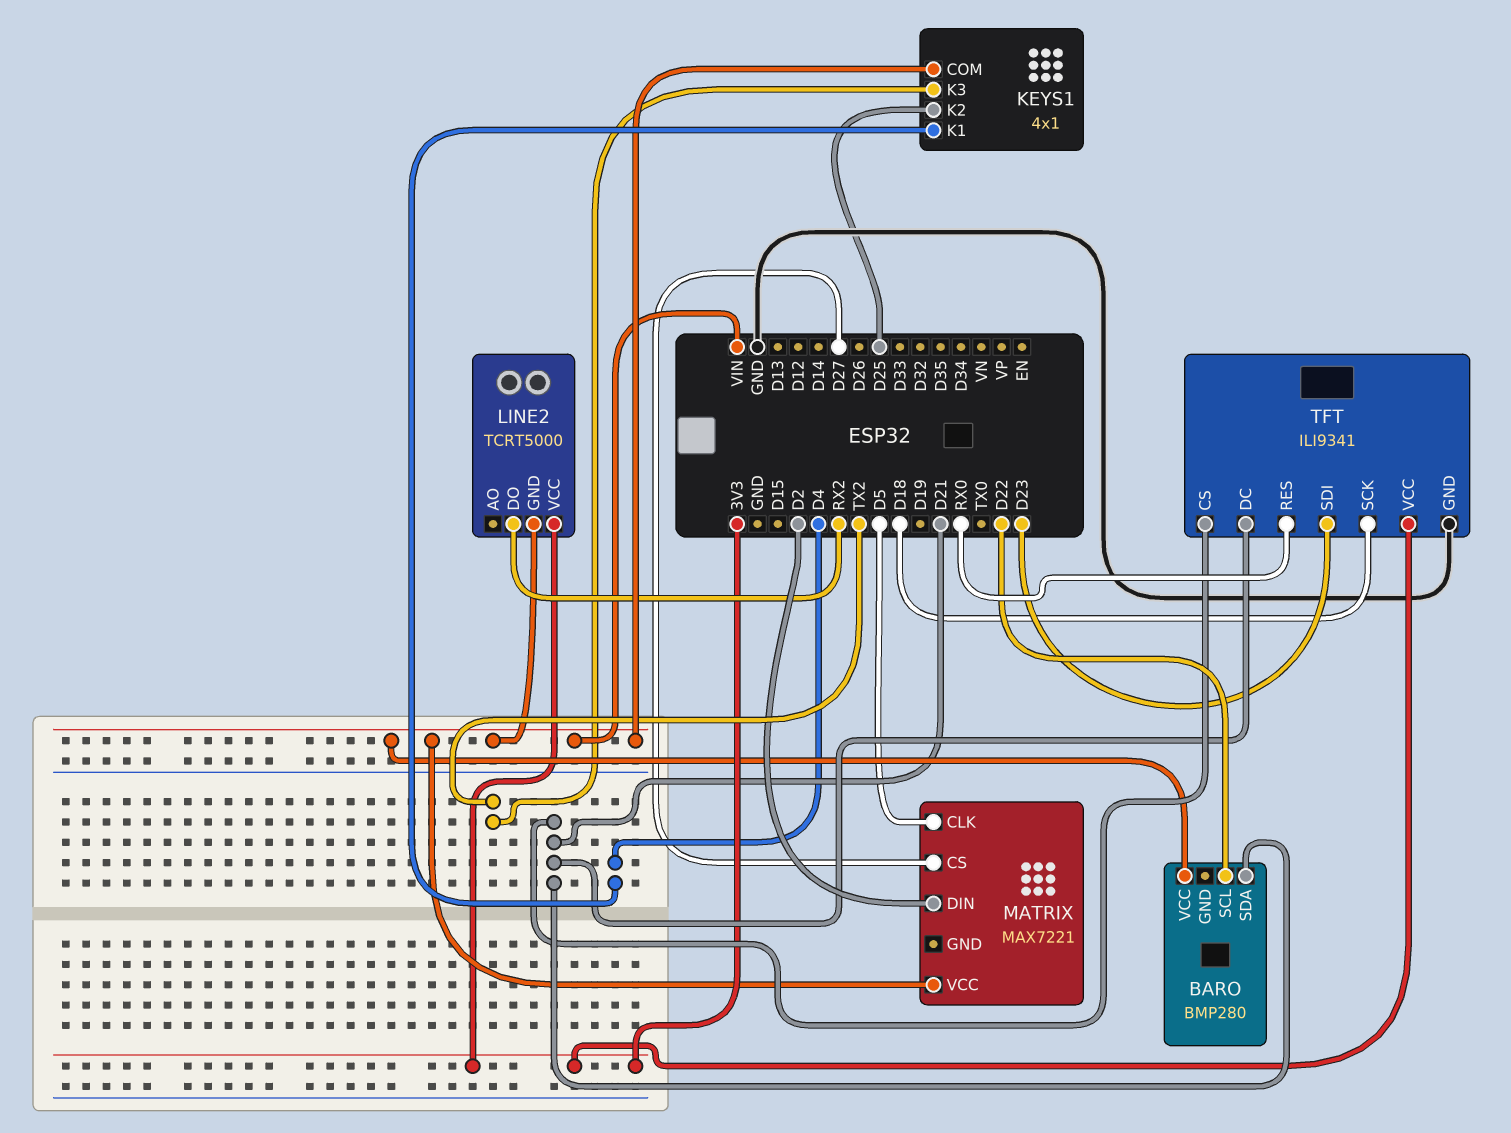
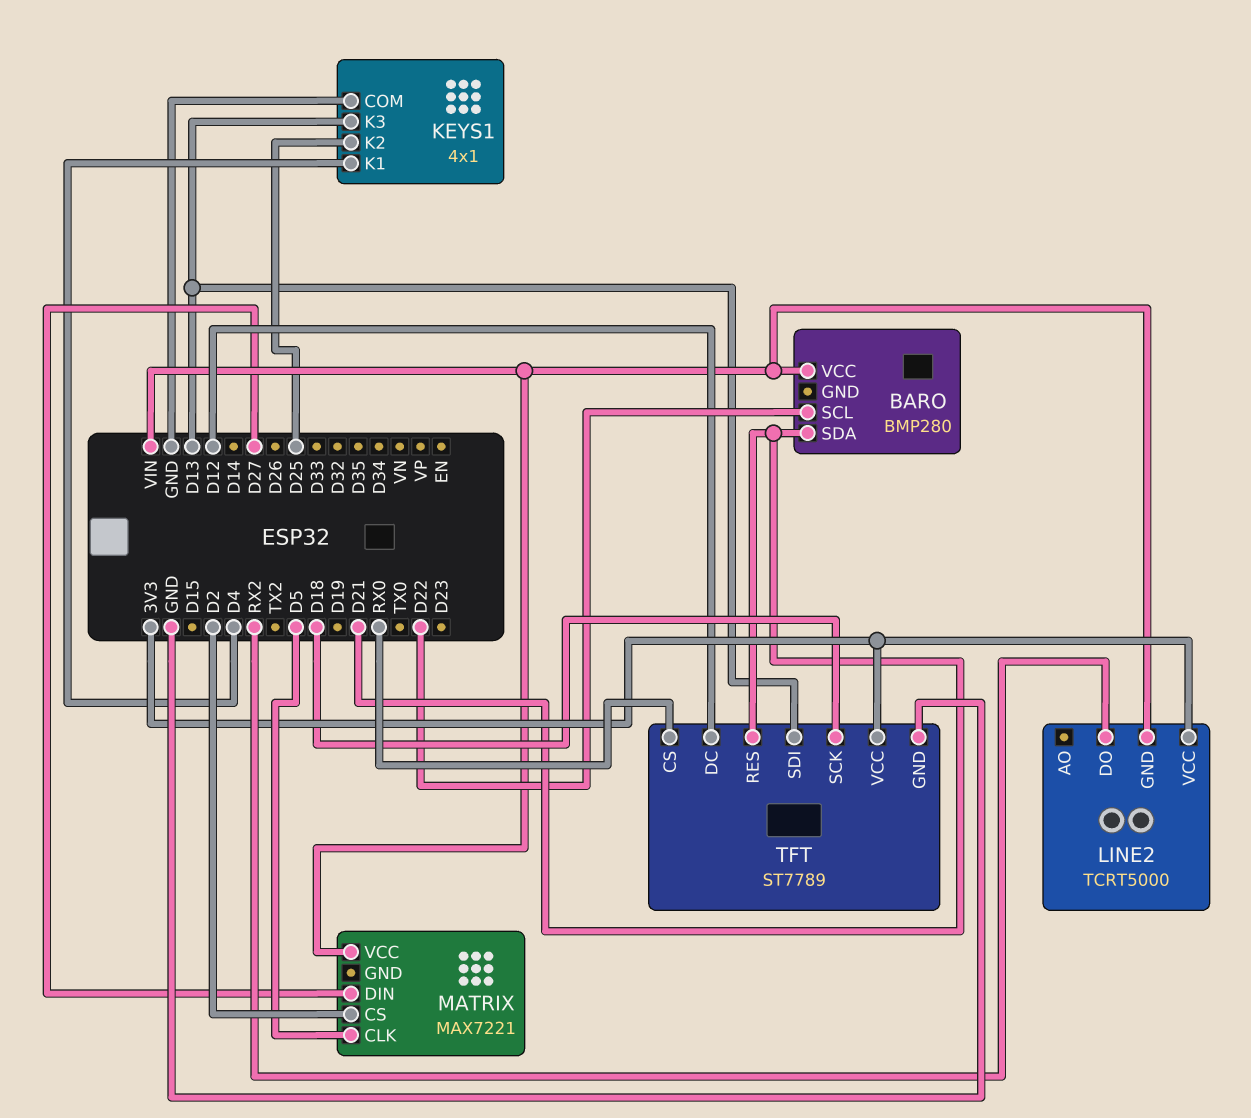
KEYS1 pin COM: VIN -> GND
KEYS1 pin K3: TX2 -> D13
MATRIX pin CS: D27 -> D2
MATRIX pin DIN: D2 -> D27
TFT: ILI9341 -> ST7789
TFT pin CS: D21 -> RX0
TFT pin DC: D21 -> D12
TFT pin RES: RX0 -> D21
TFT pin SDI: D23 -> D13

